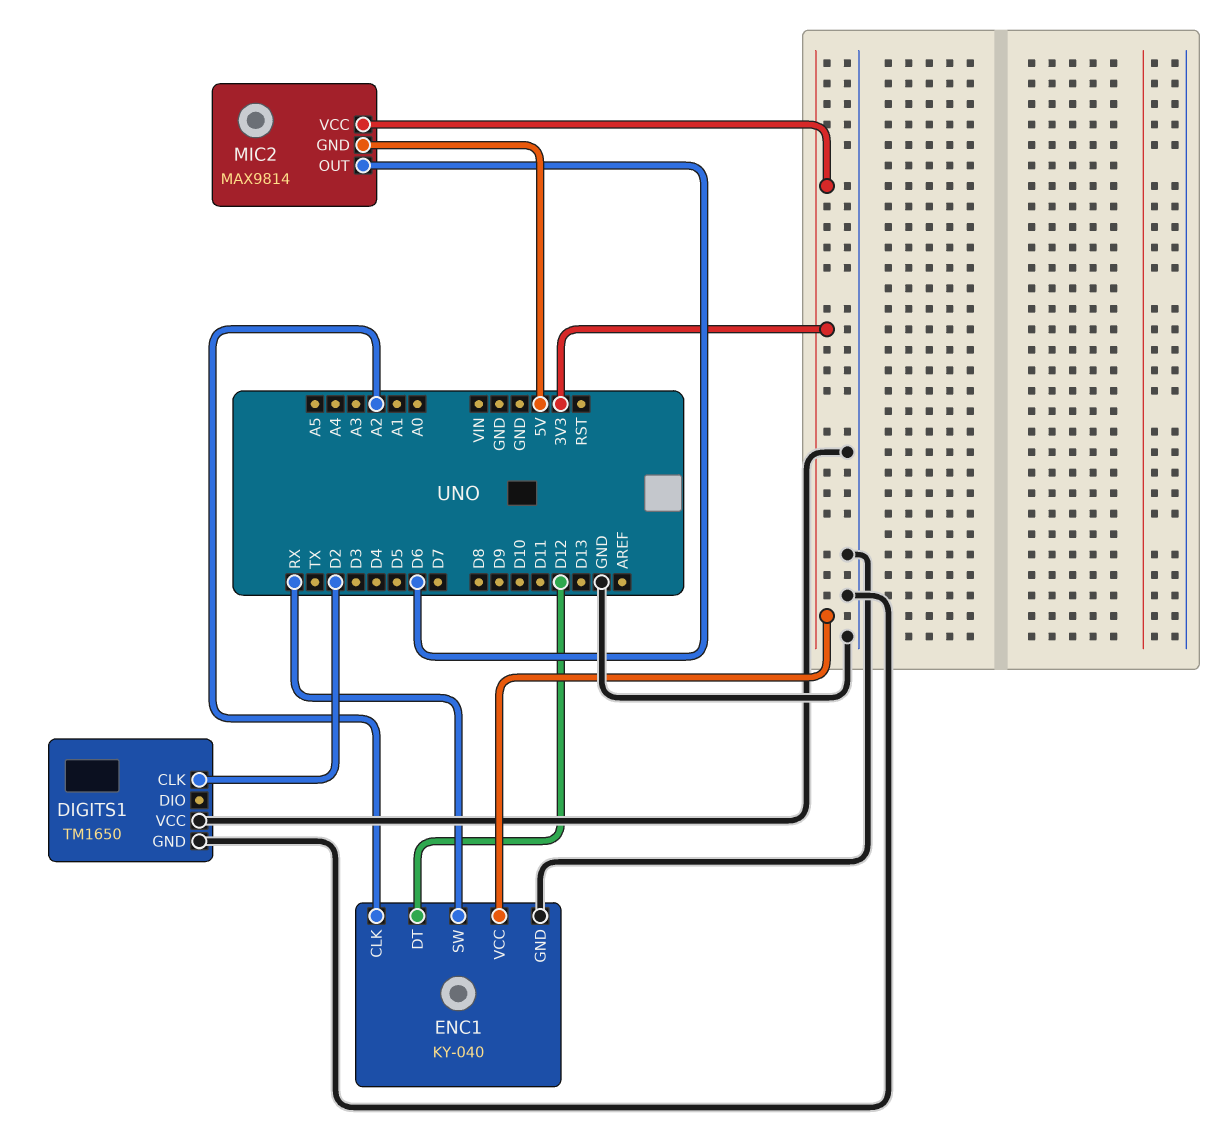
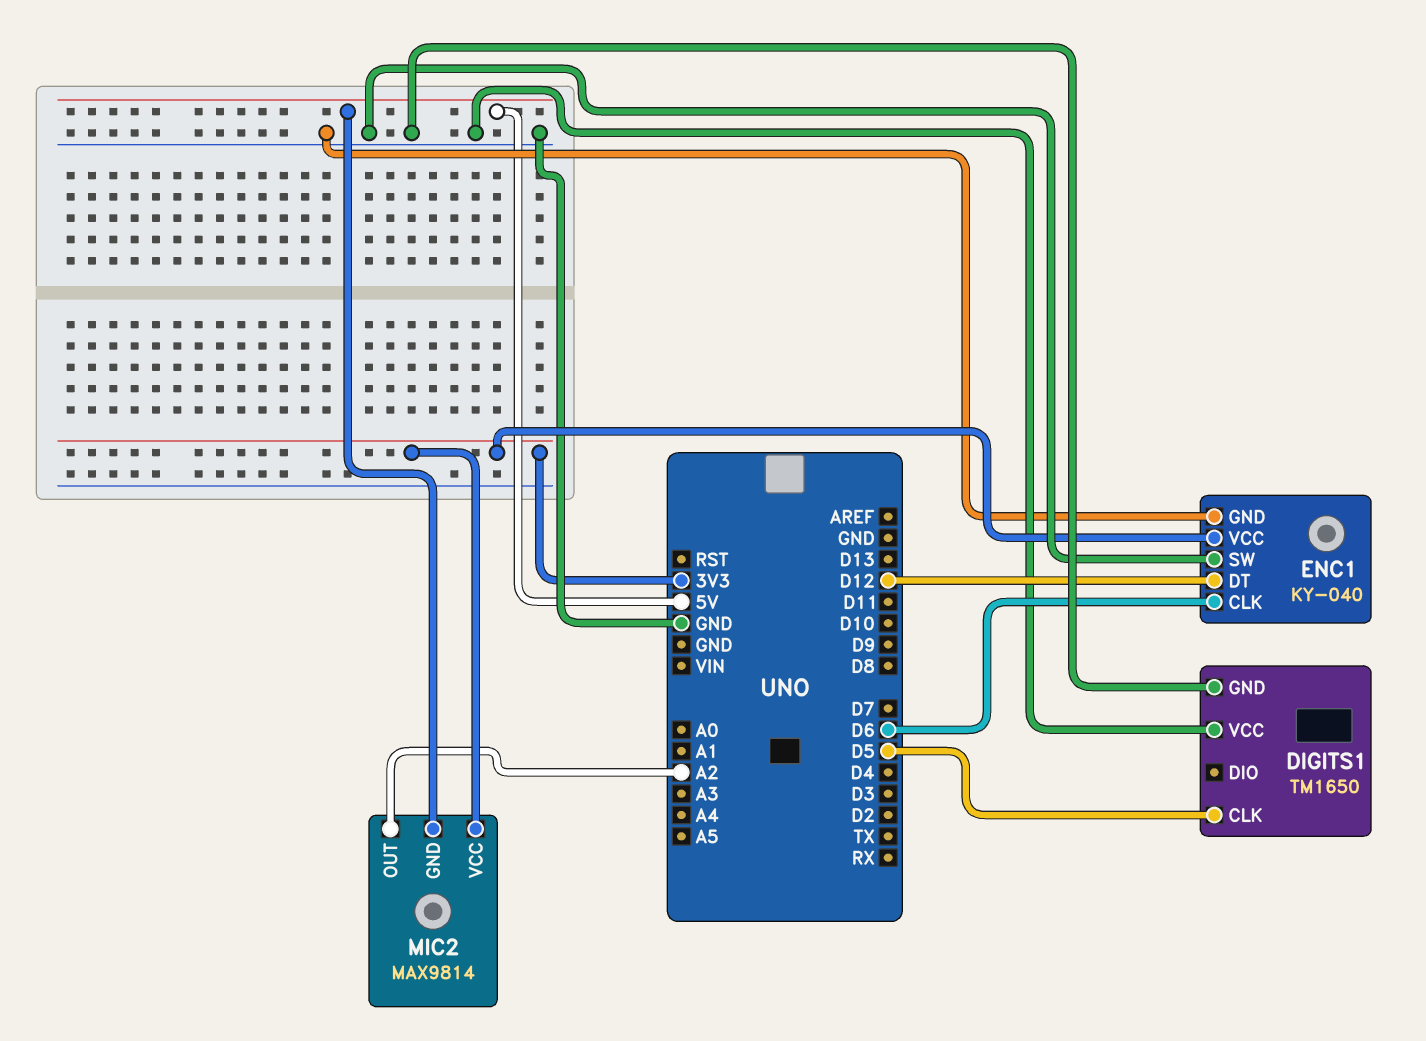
DIGITS1 pin CLK: D2 -> D5
ENC1 pin CLK: A2 -> D6
ENC1 pin SW: RX -> GND
MIC2 pin OUT: D6 -> A2

